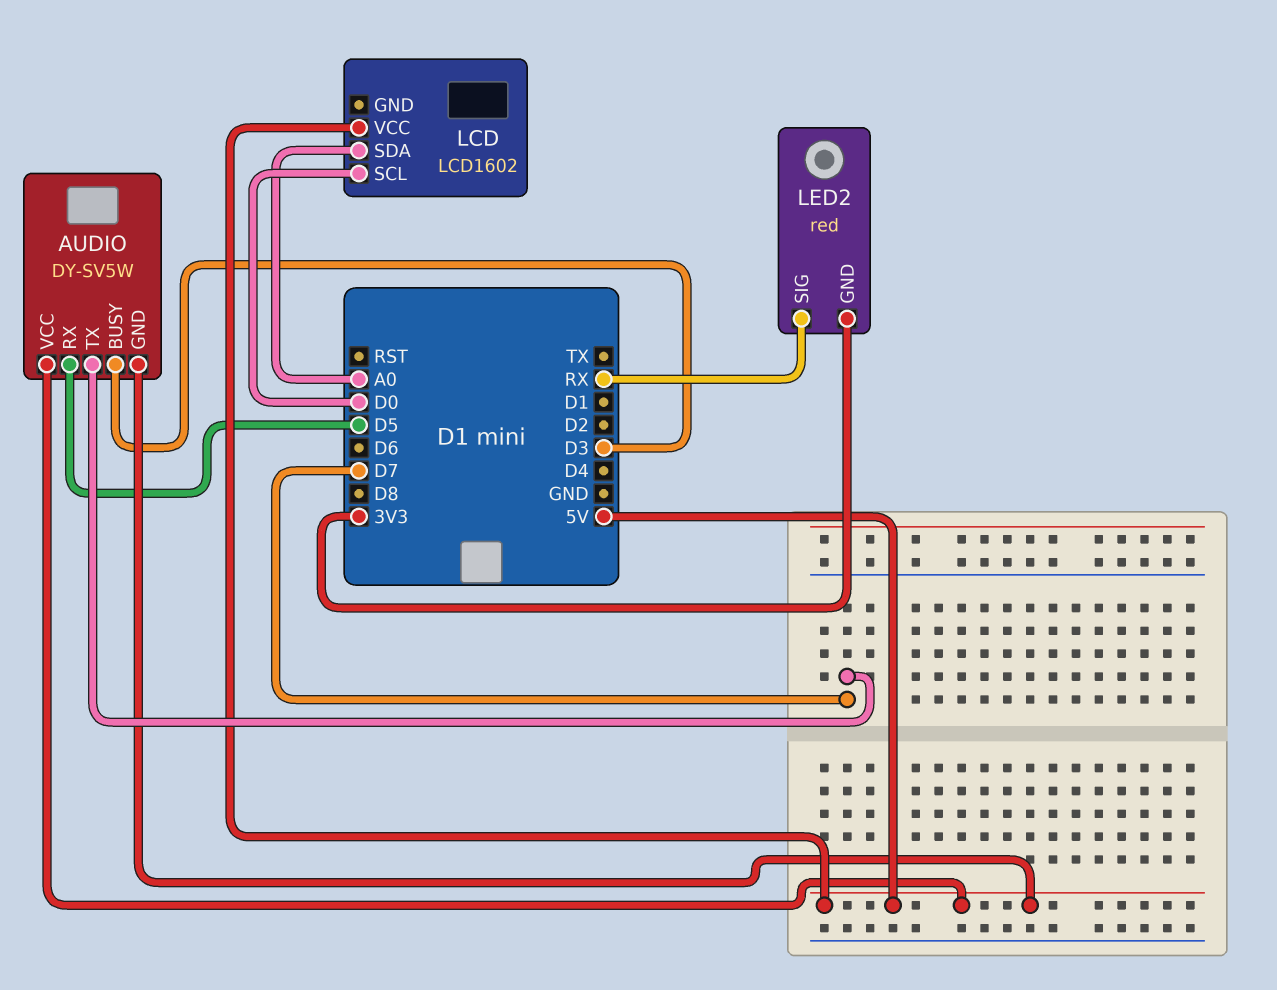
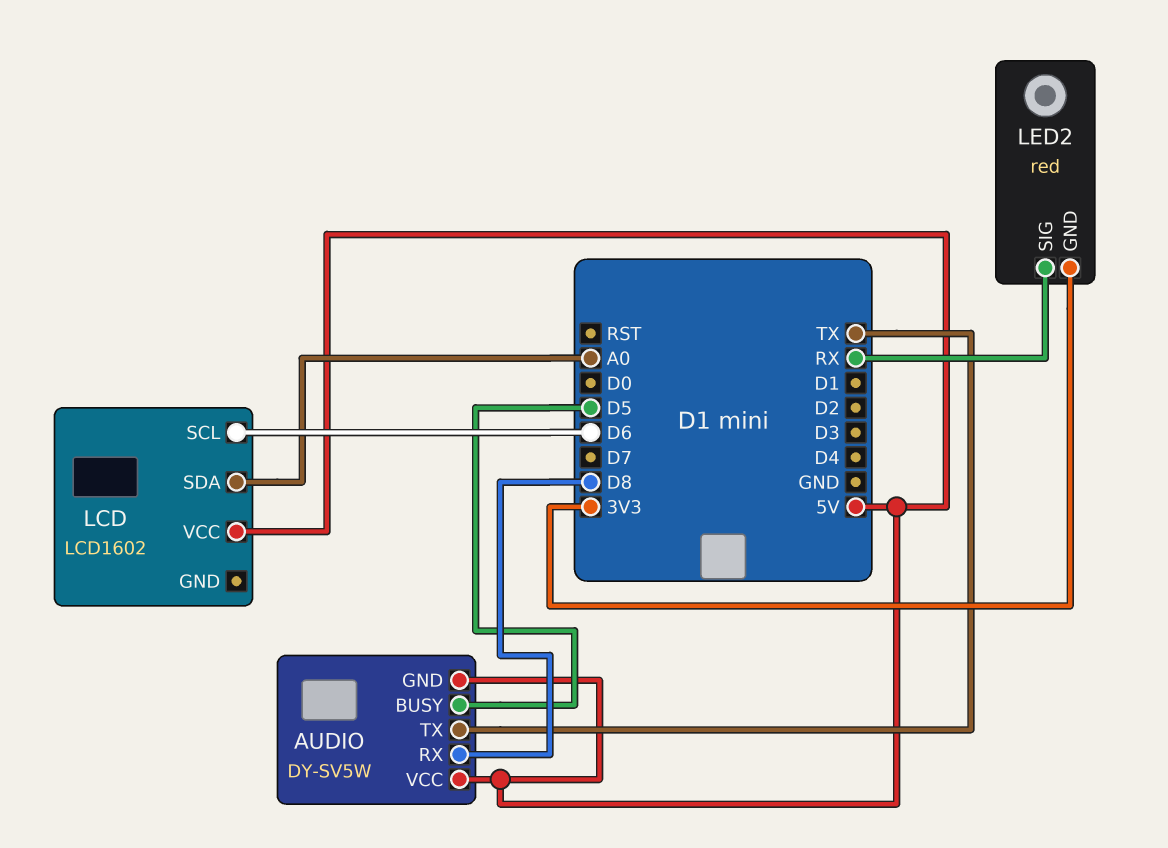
AUDIO pin BUSY: D3 -> D5
AUDIO pin RX: D5 -> D8
AUDIO pin TX: D7 -> TX
LCD pin SCL: D0 -> D6

